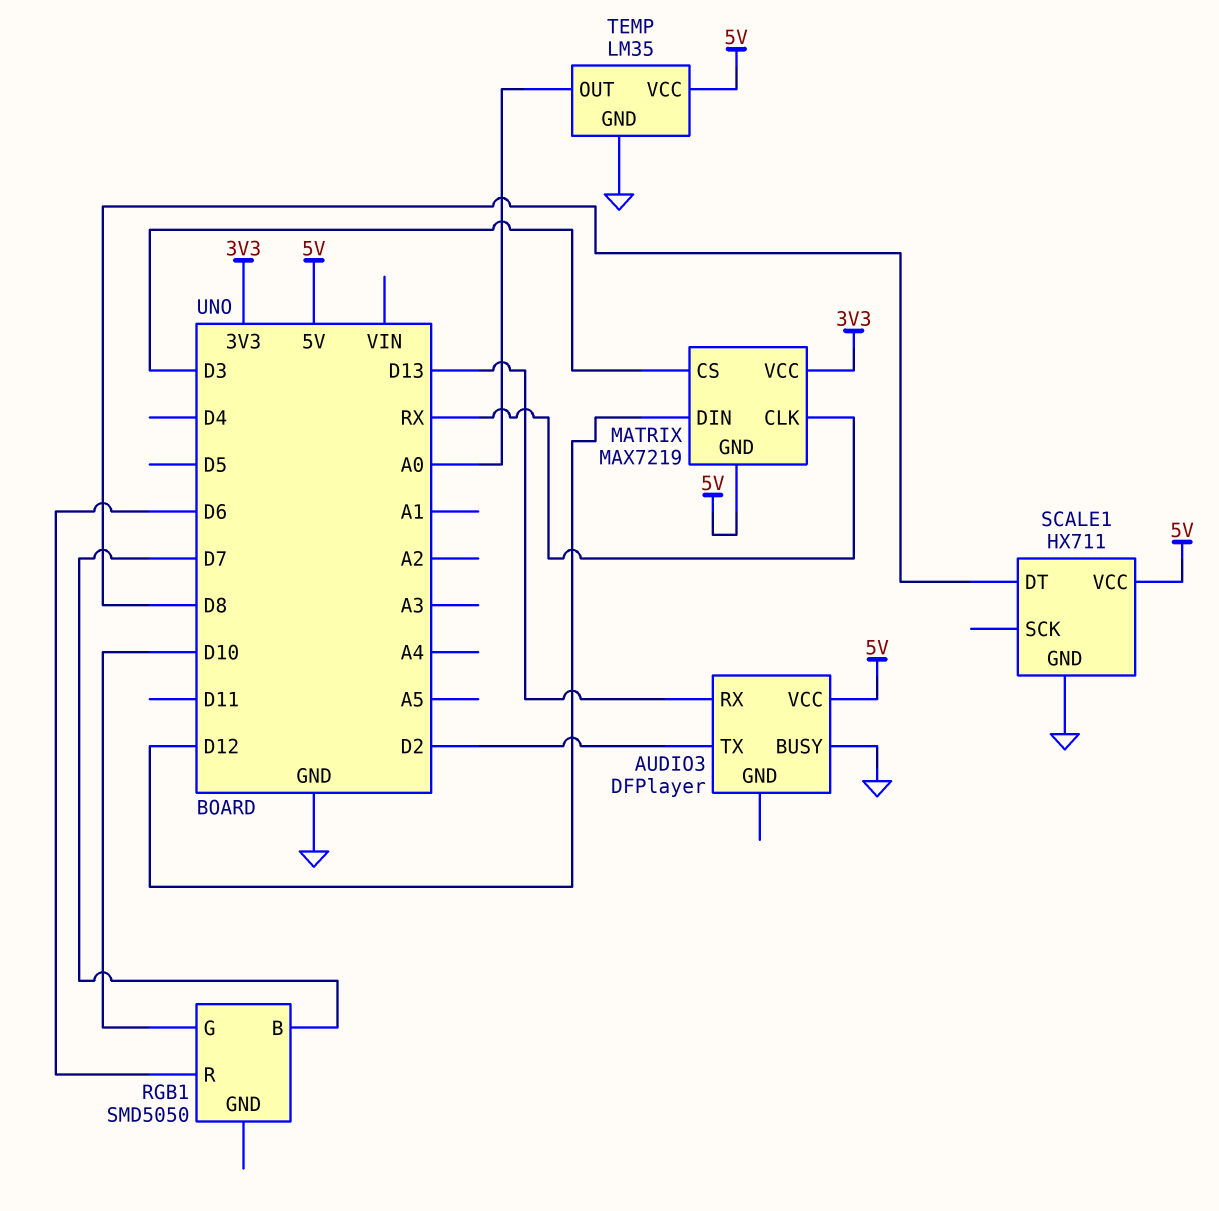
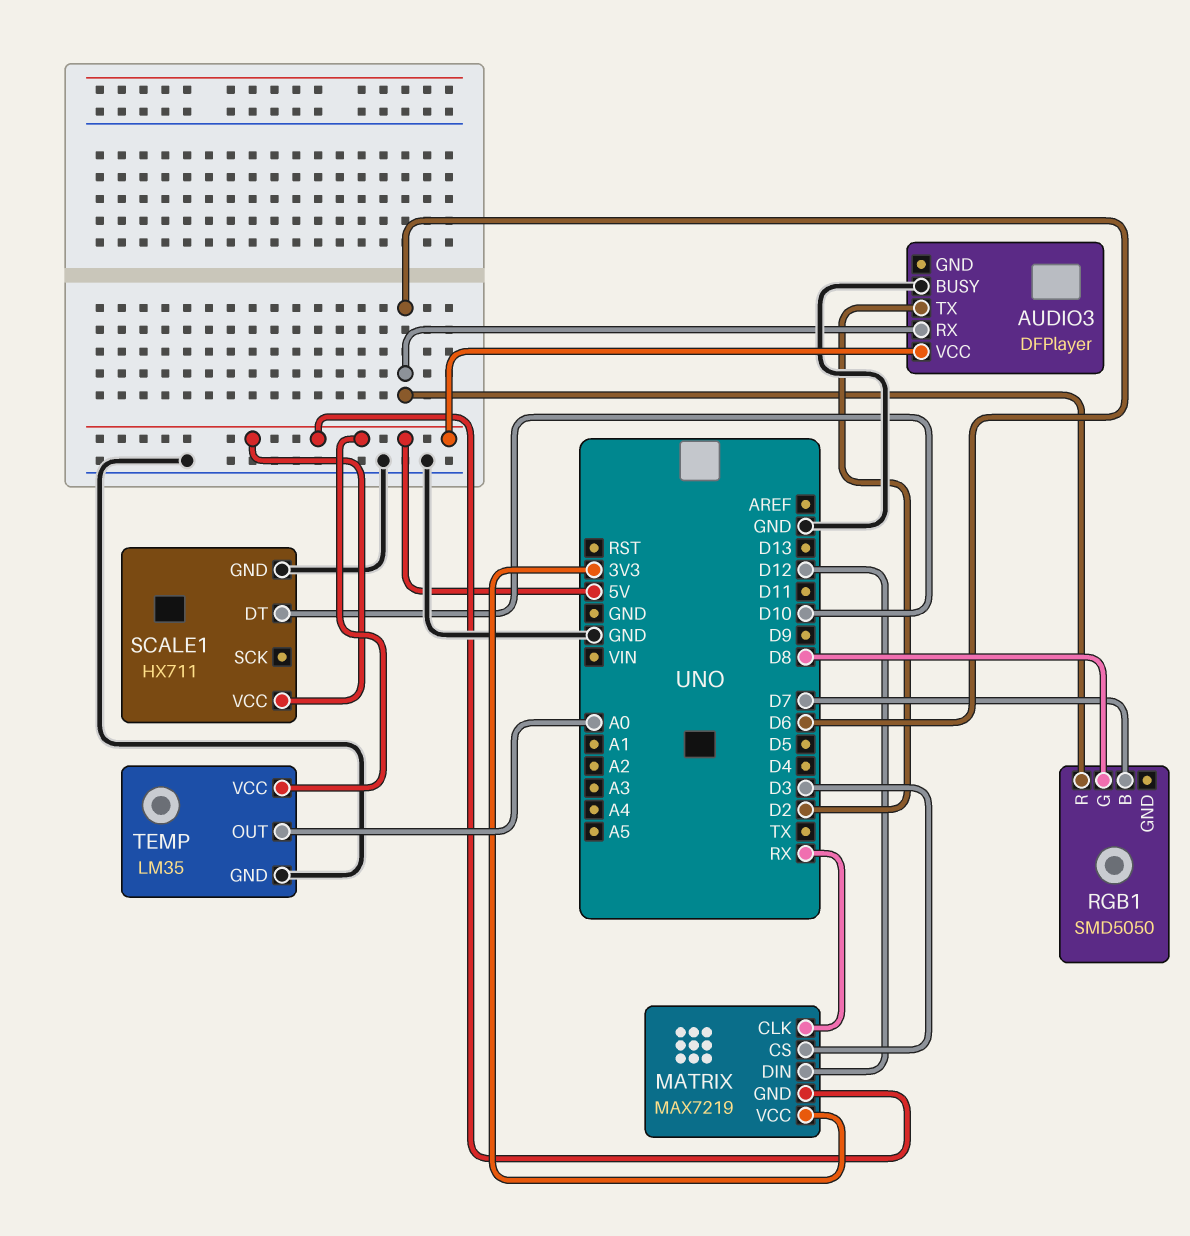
AUDIO3 pin RX: D13 -> D6
RGB1 pin G: D10 -> D8
SCALE1 pin DT: D8 -> D10

